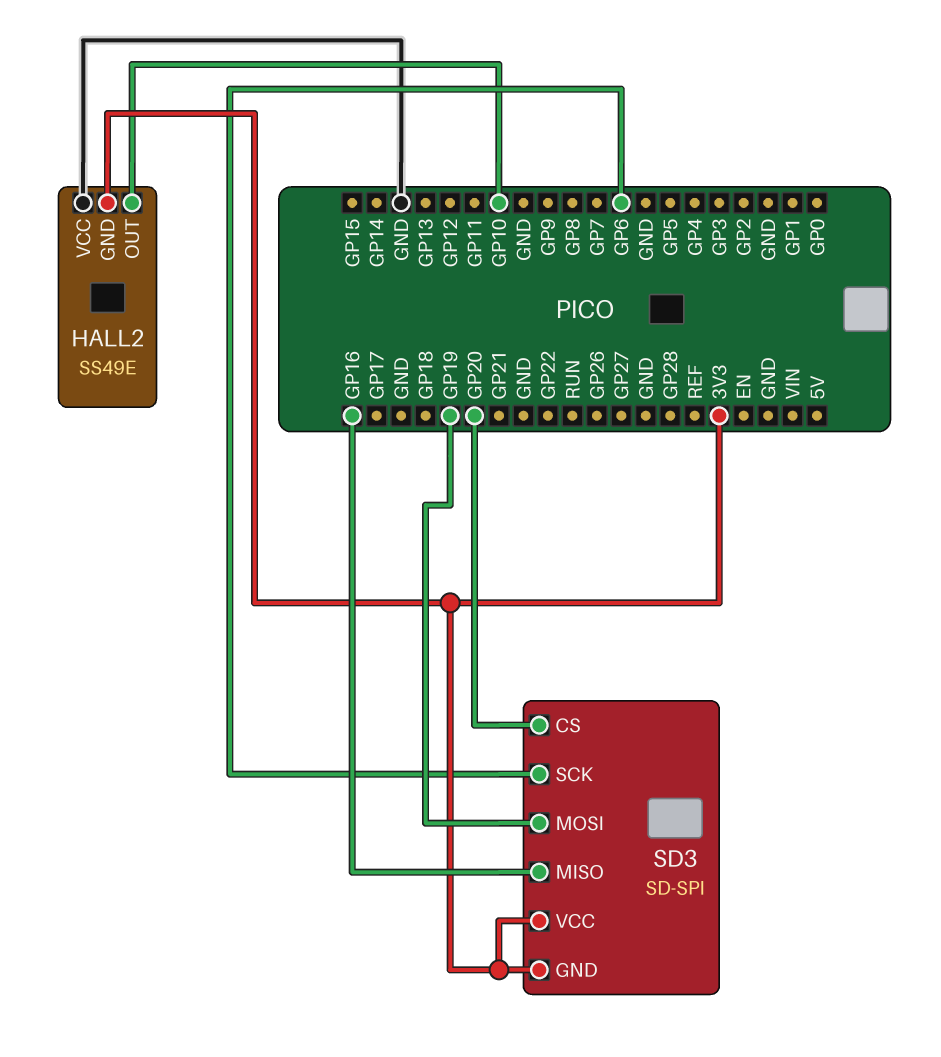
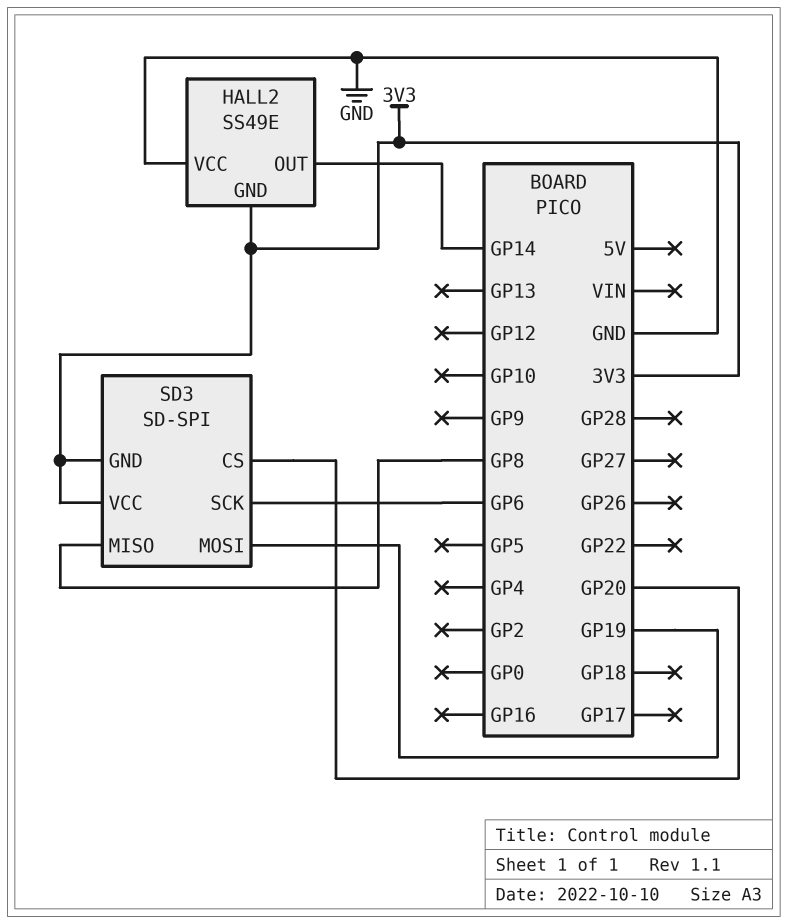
HALL2 pin OUT: GP10 -> GP14
SD3 pin MISO: GP16 -> GP8

